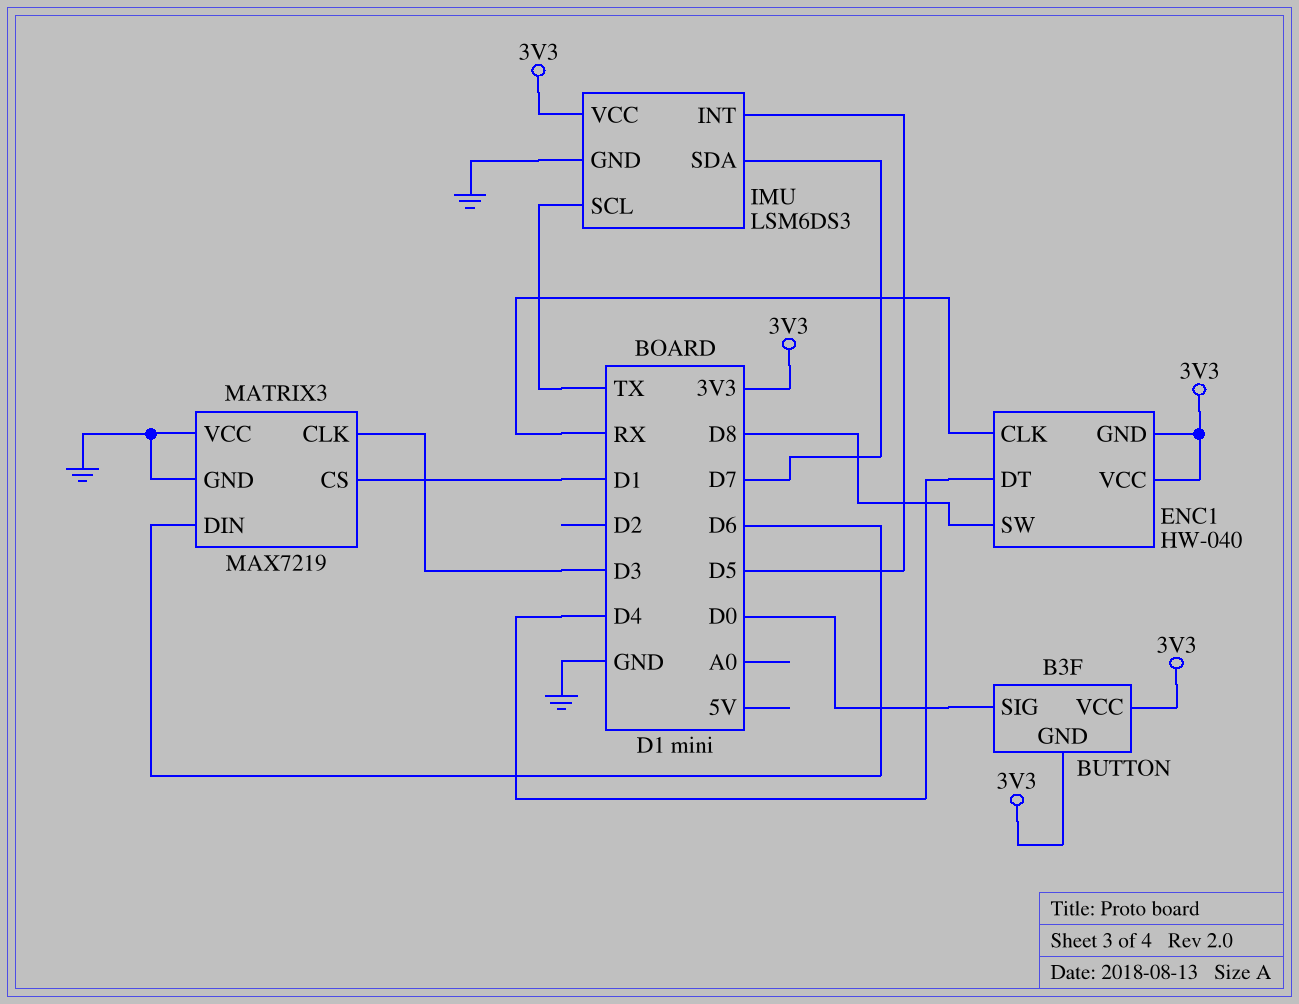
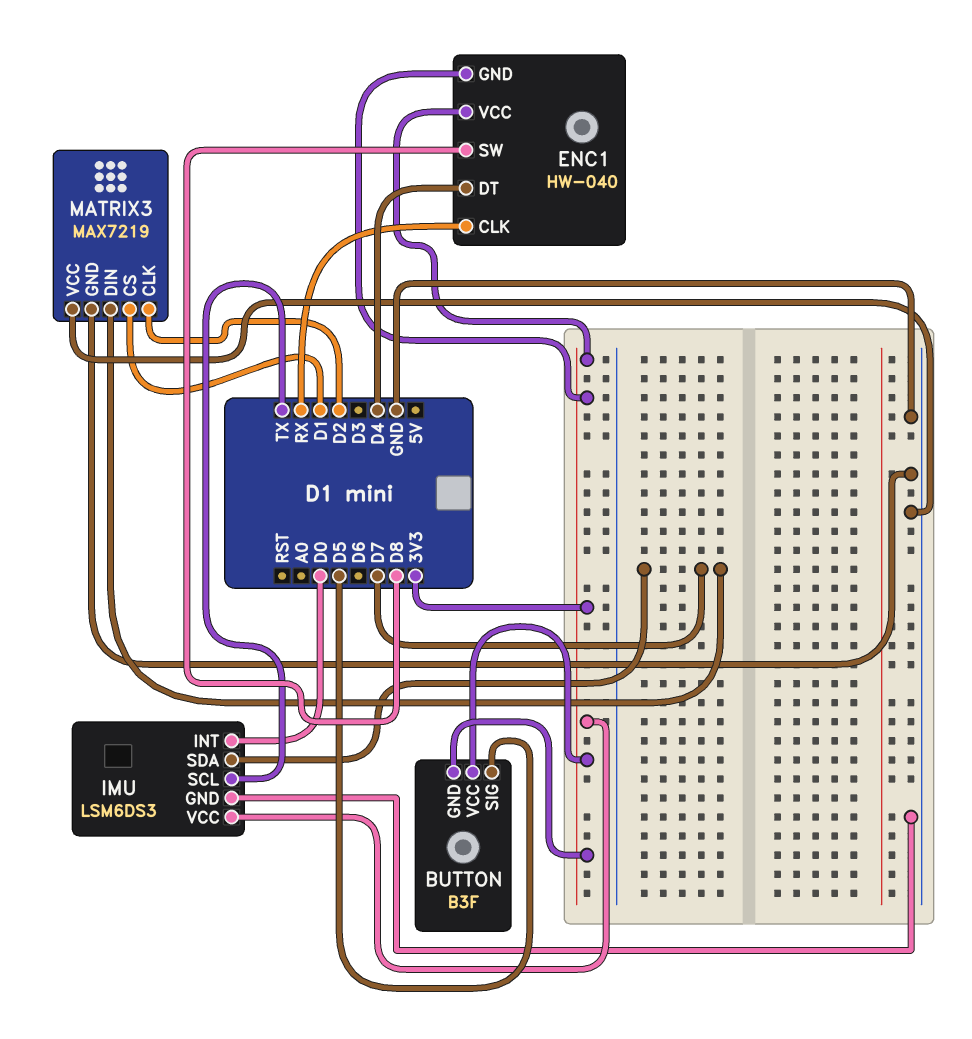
BUTTON pin SIG: D0 -> D5
IMU pin INT: D5 -> D0
MATRIX3 pin CLK: D3 -> D2
MATRIX3 pin DIN: D6 -> D7

